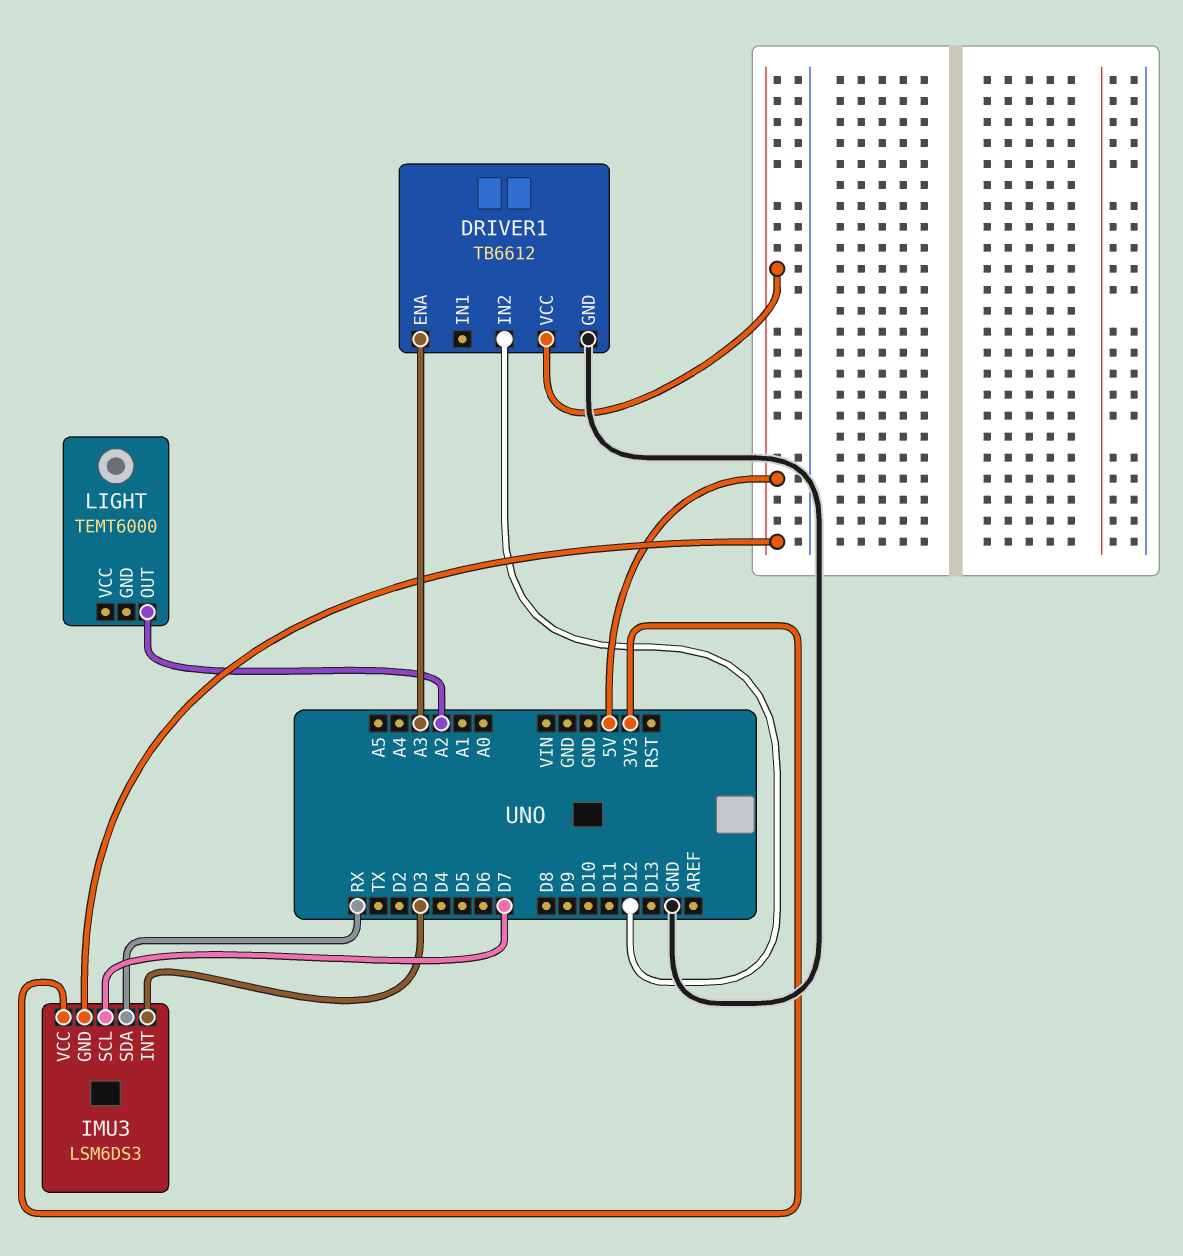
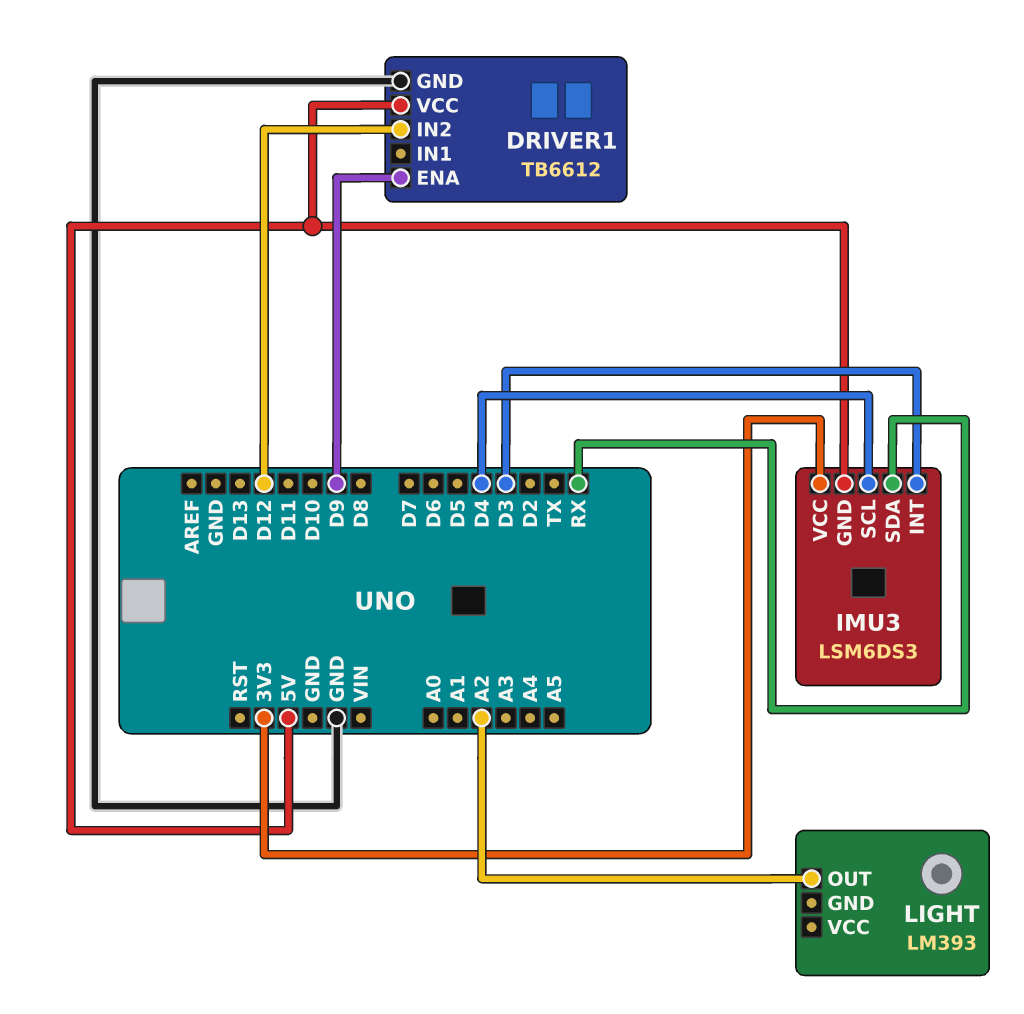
DRIVER1 pin ENA: A3 -> D9
IMU3 pin SCL: D7 -> D4
LIGHT: TEMT6000 -> LM393

